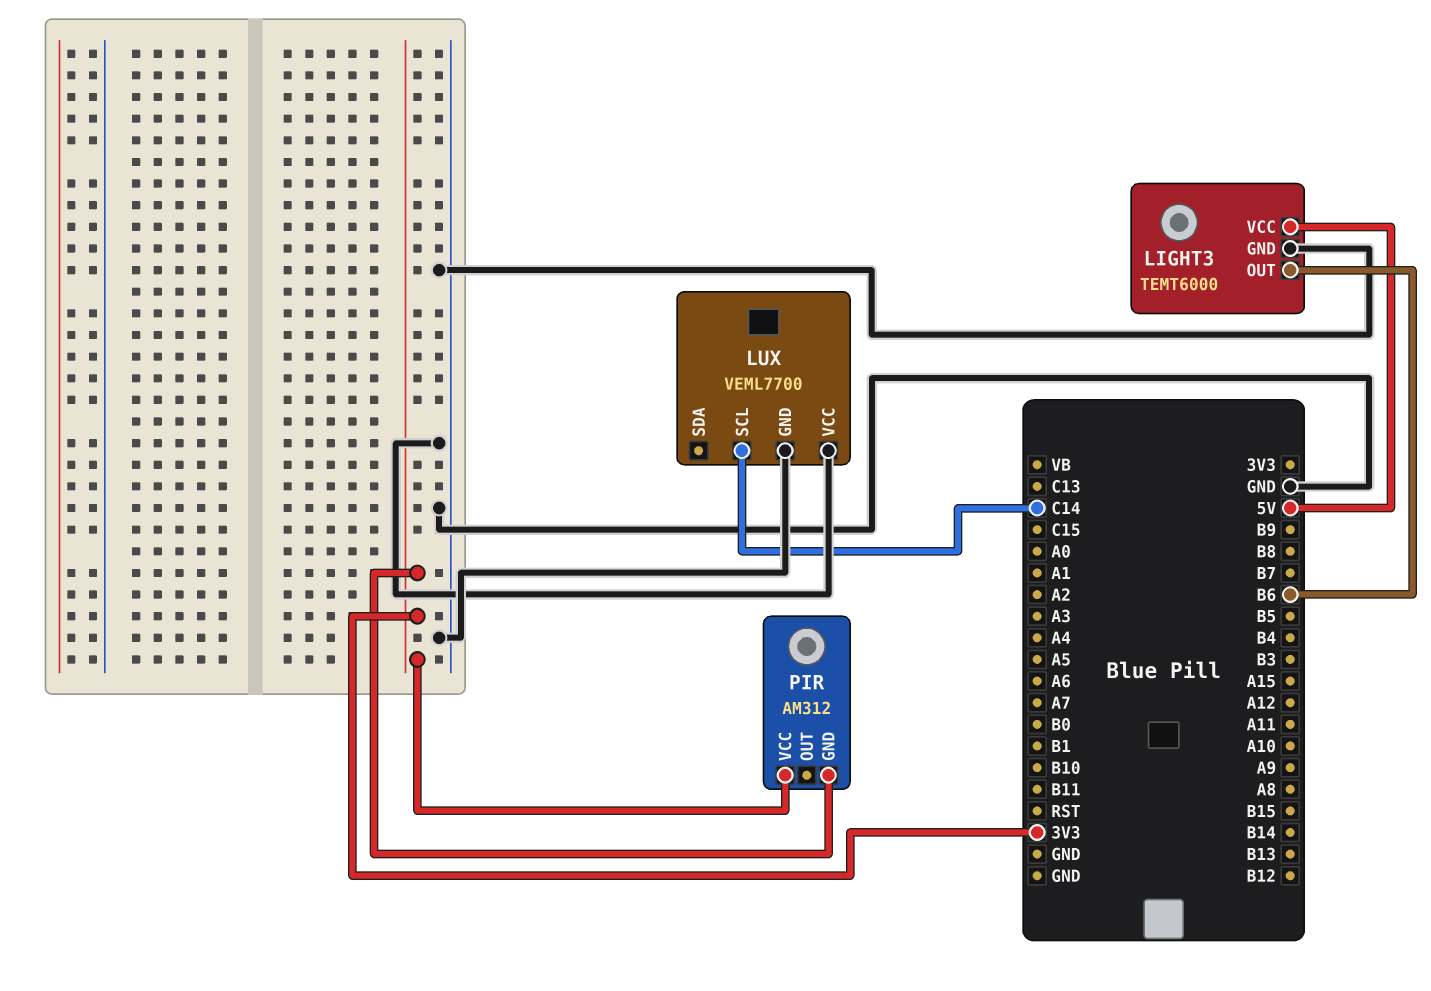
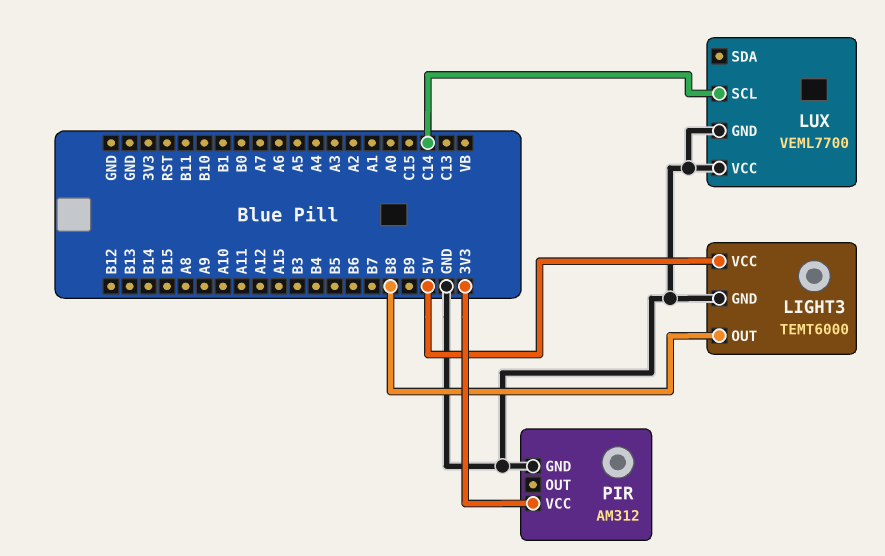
LIGHT3 pin OUT: B6 -> B8
PIR pin GND: 3V3 -> GND

